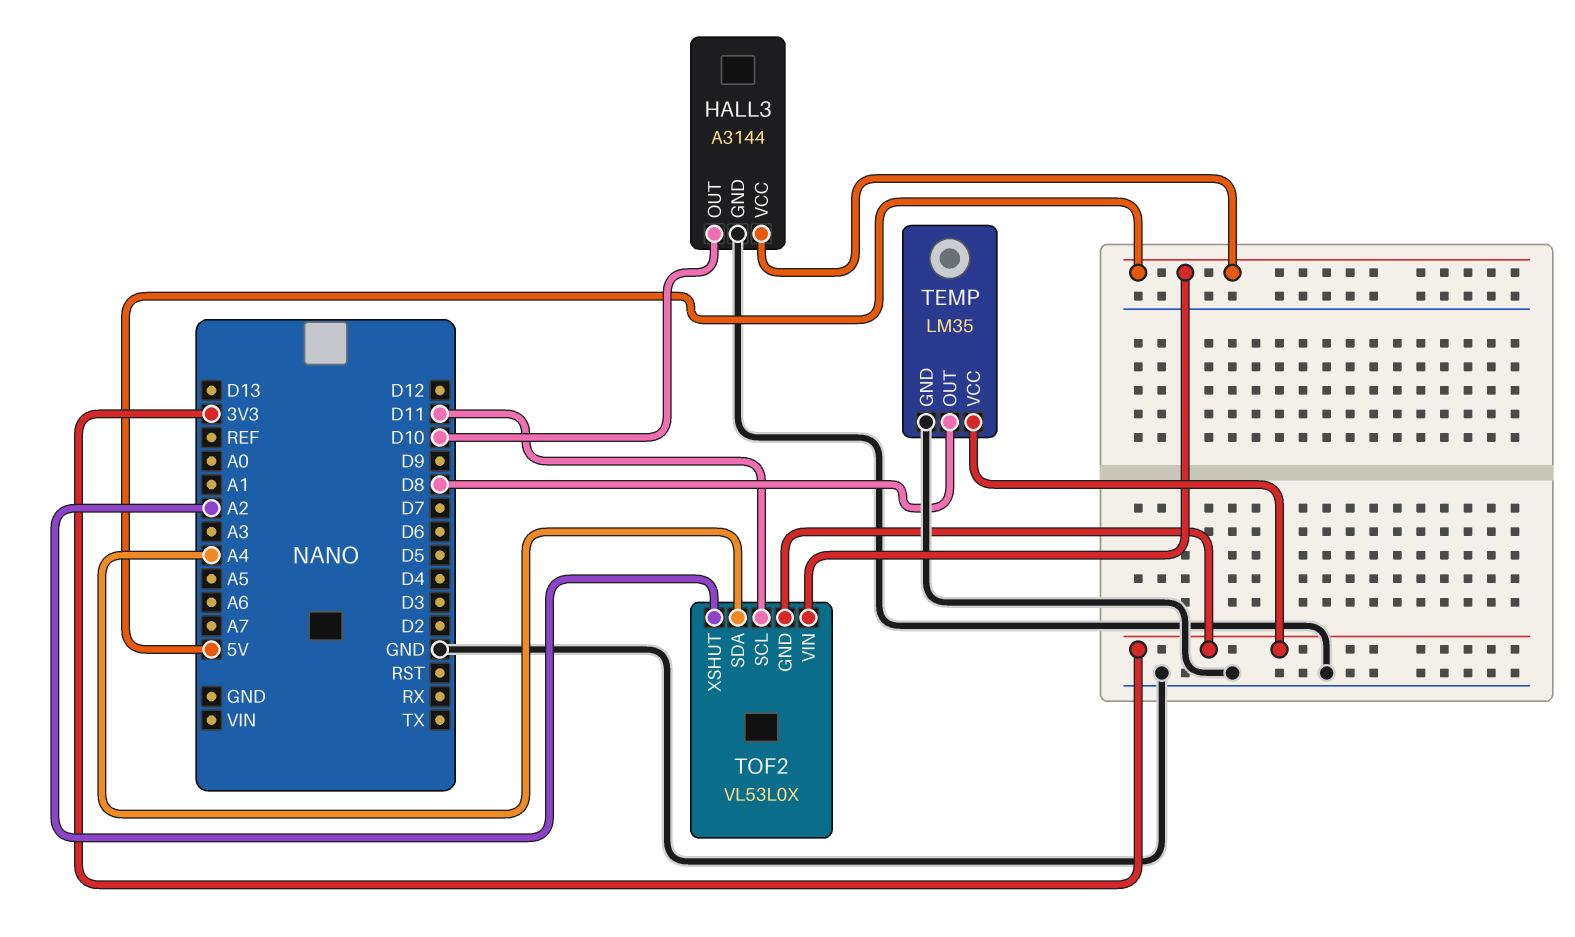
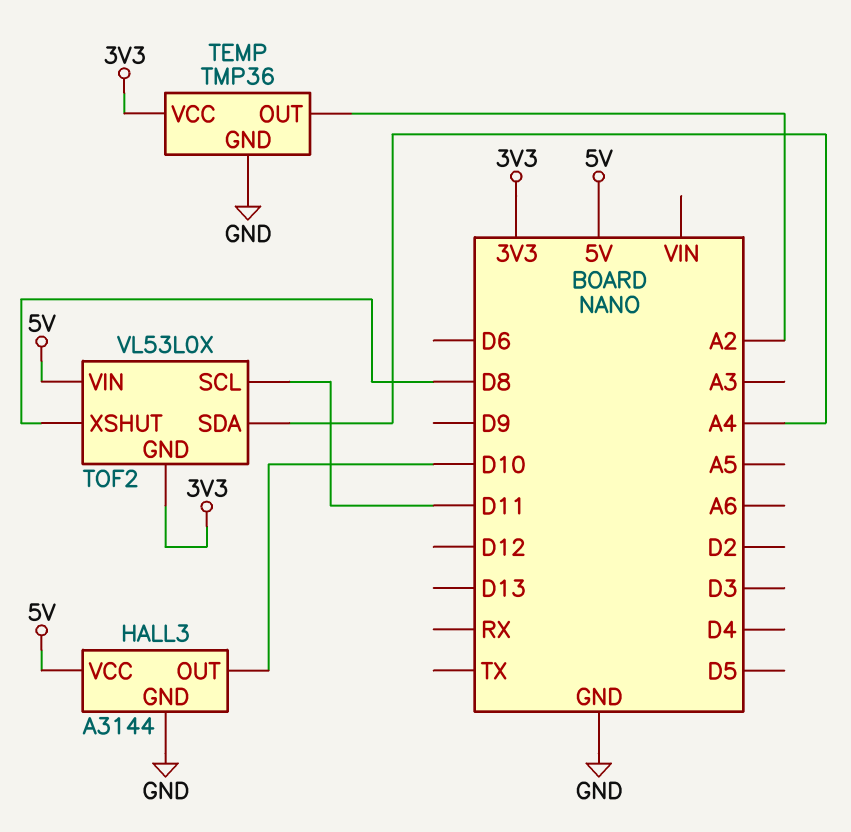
TEMP: LM35 -> TMP36
TEMP pin OUT: D8 -> A2
TOF2 pin XSHUT: A2 -> D8

